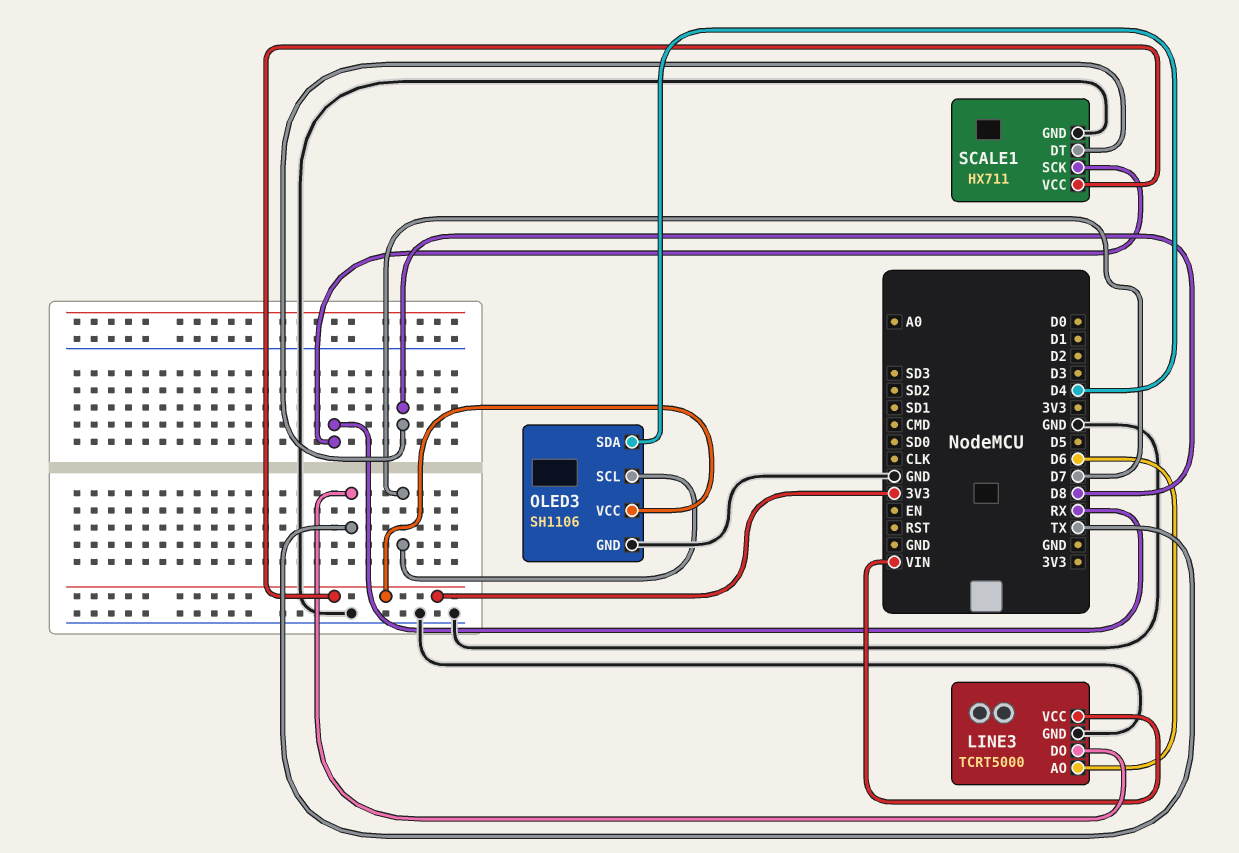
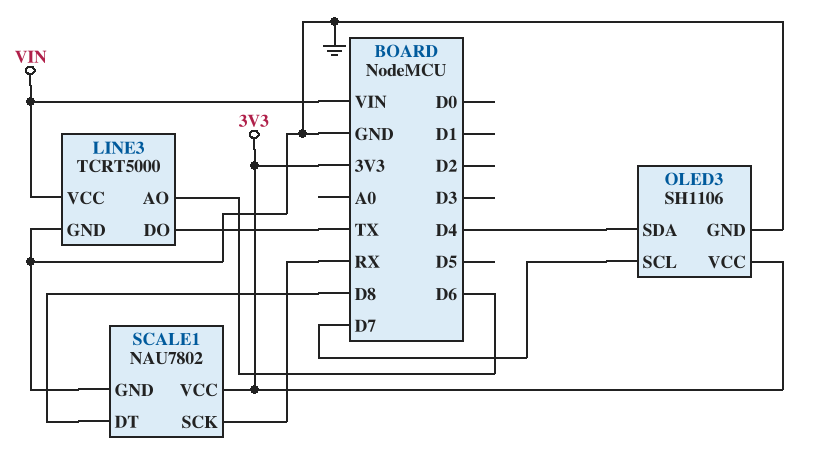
SCALE1: HX711 -> NAU7802

